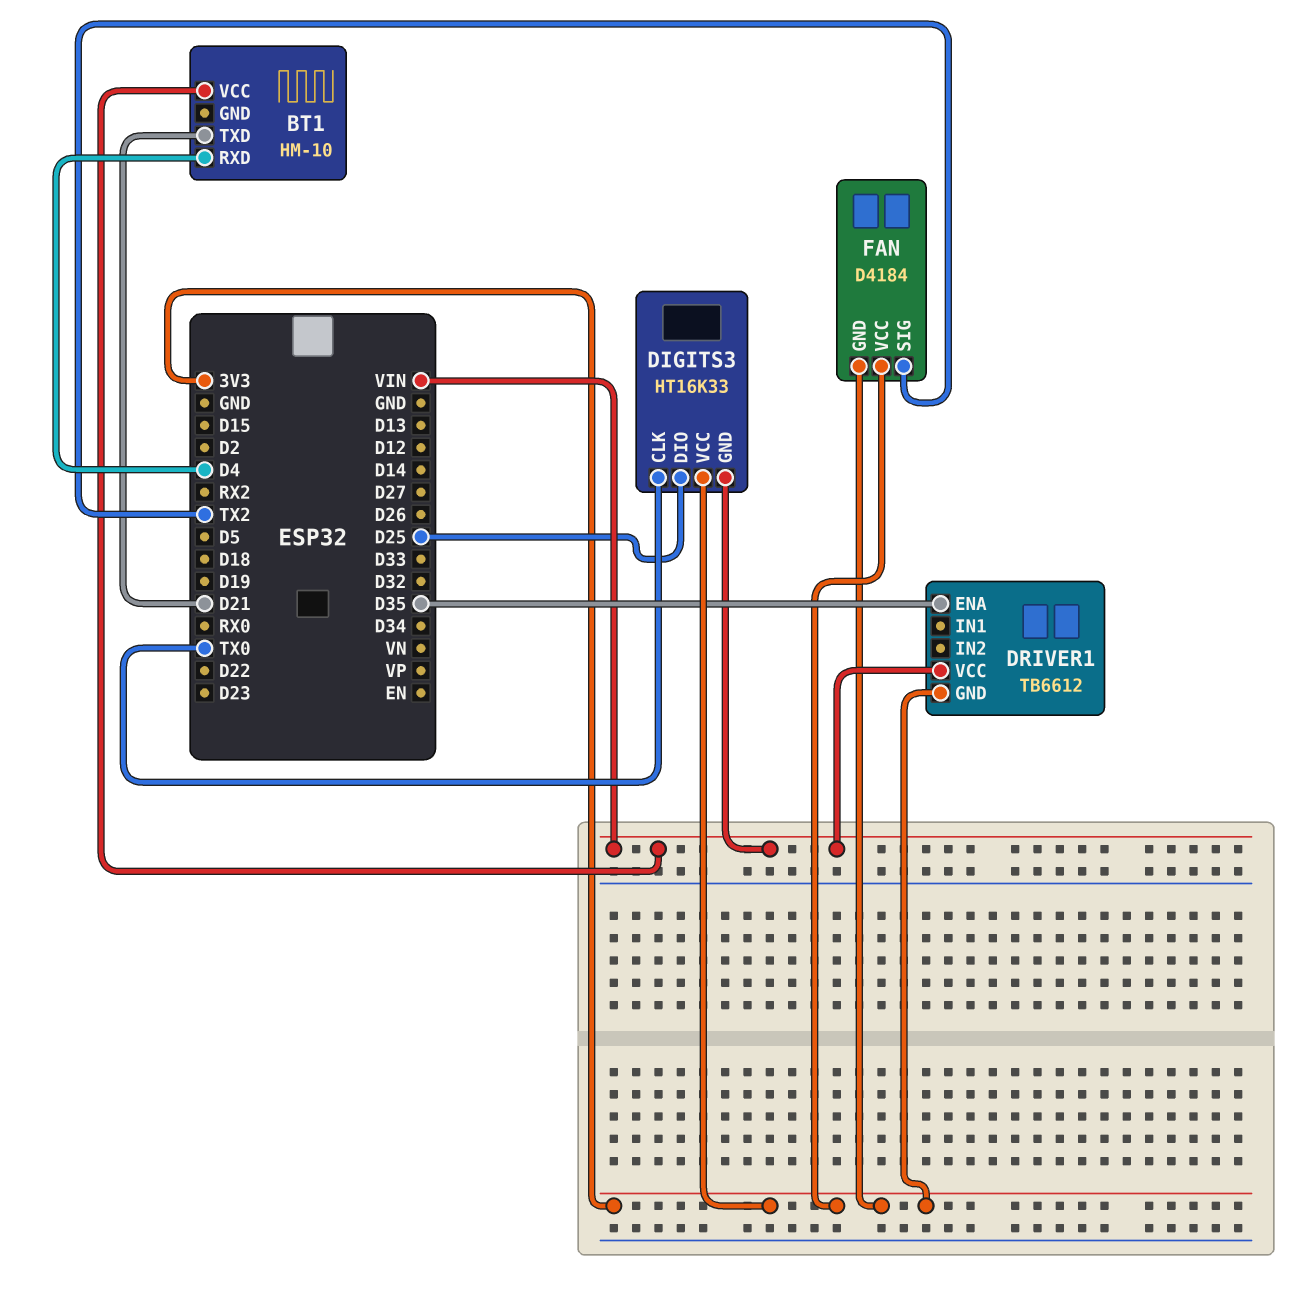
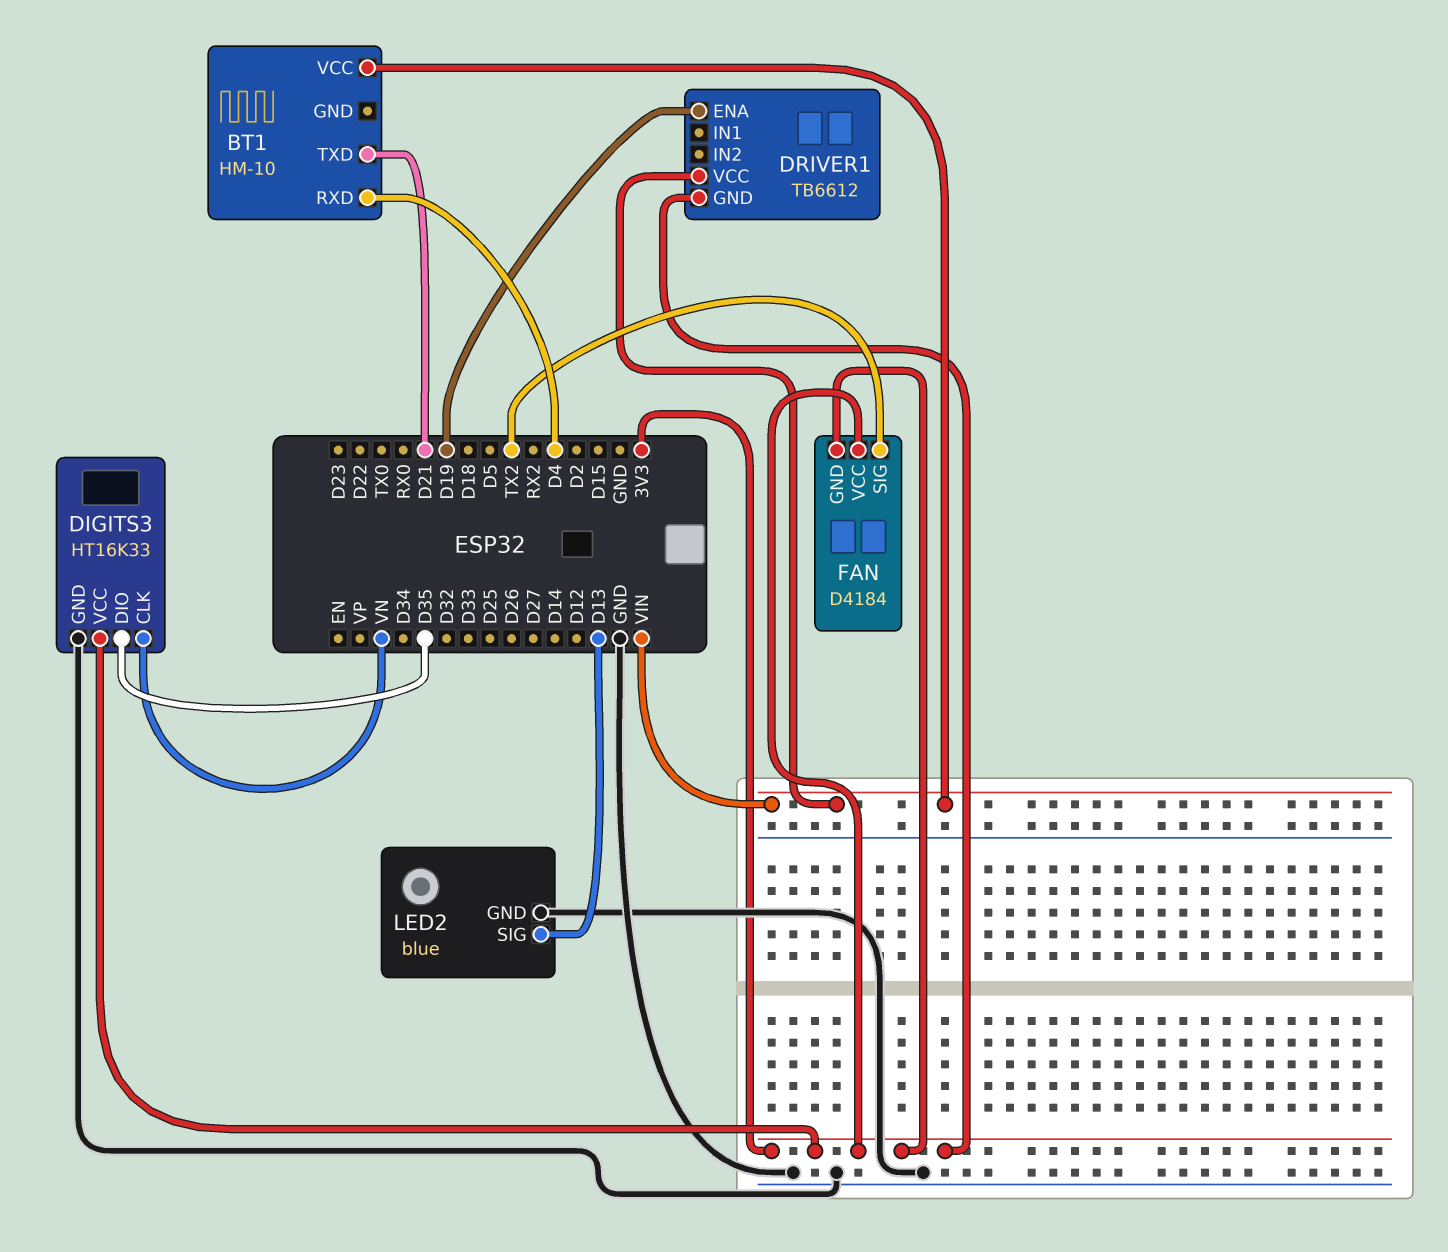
DIGITS3 pin CLK: TX0 -> VN
DIGITS3 pin DIO: D25 -> D35
DIGITS3 pin GND: VIN -> GND
DRIVER1 pin ENA: D35 -> D19
LED2: none -> blue
LED2 pin GND: none -> GND
LED2 pin SIG: none -> D13

